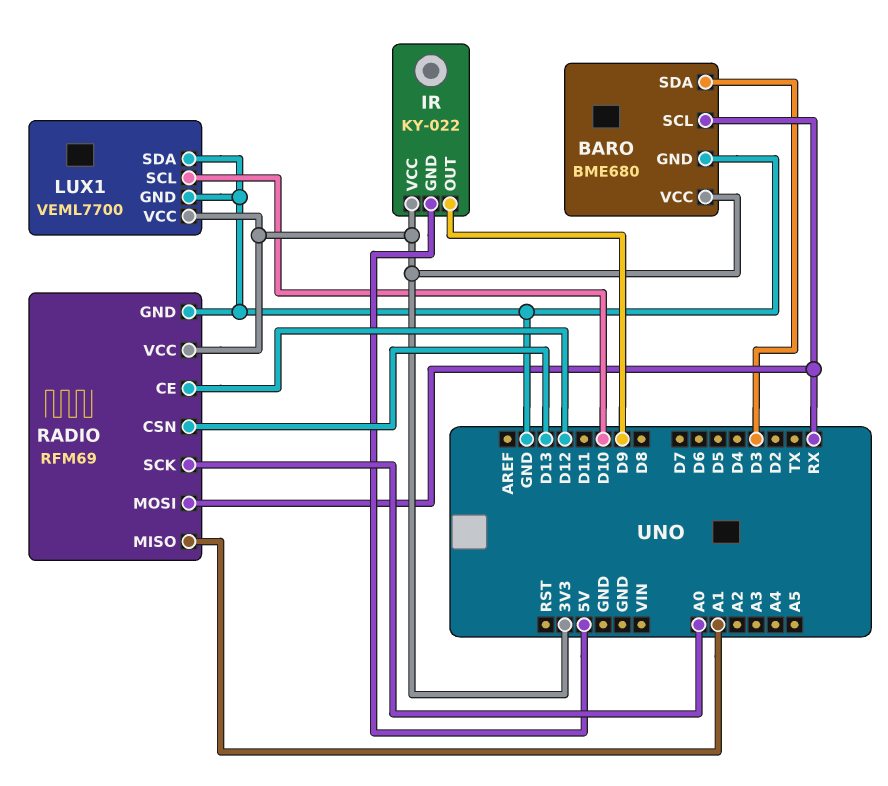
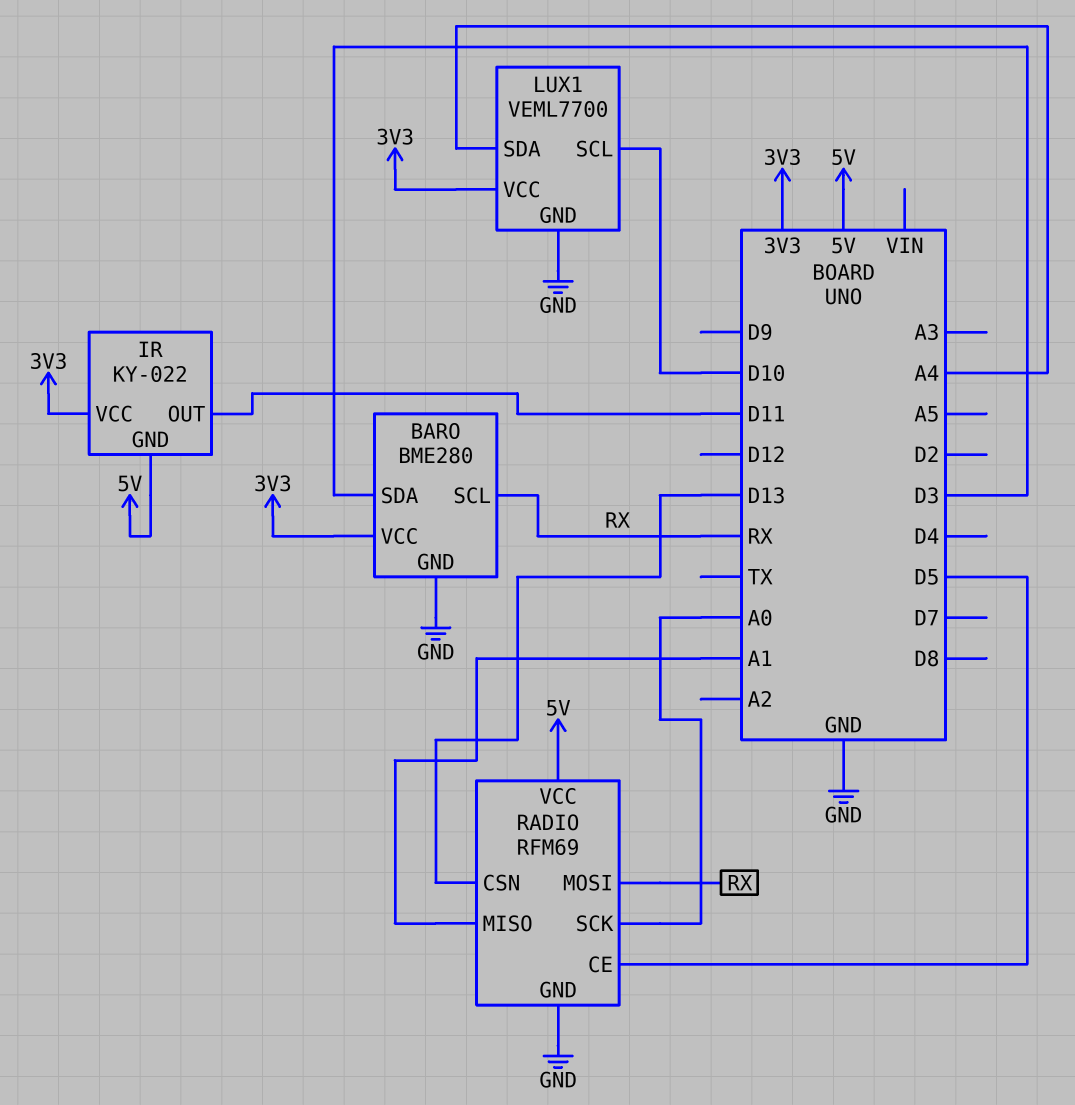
BARO: BME680 -> BME280
IR pin OUT: D9 -> D11
LUX1 pin SDA: GND -> A4
RADIO pin CE: D12 -> D5
RADIO pin VCC: 3V3 -> 5V

